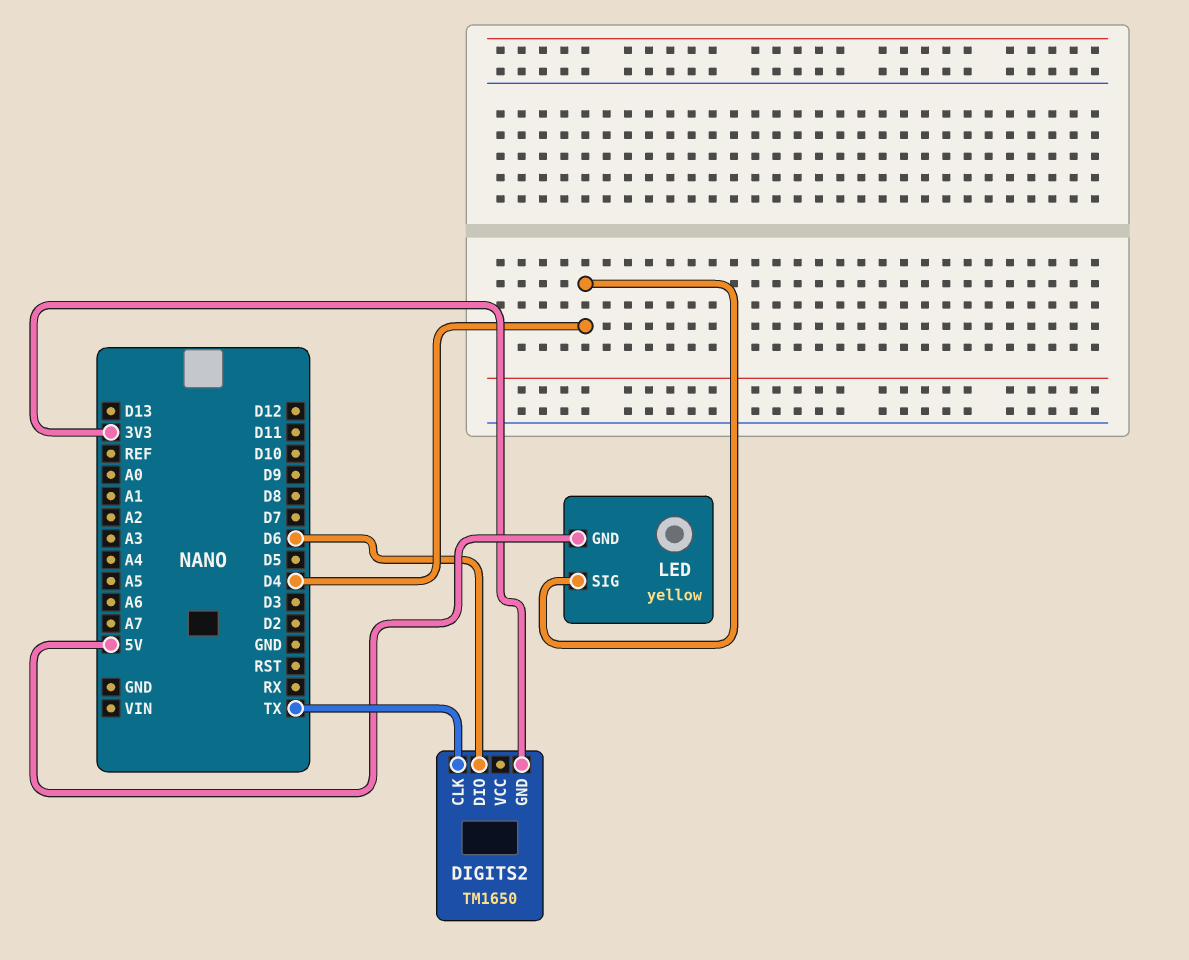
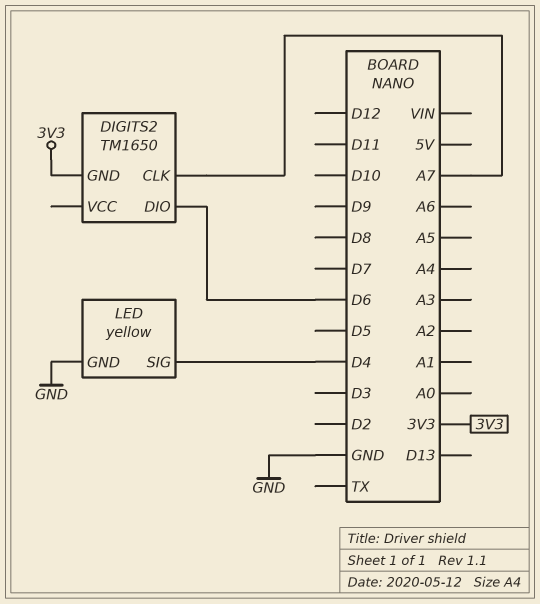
DIGITS2 pin CLK: TX -> A7
LED pin GND: 5V -> GND

